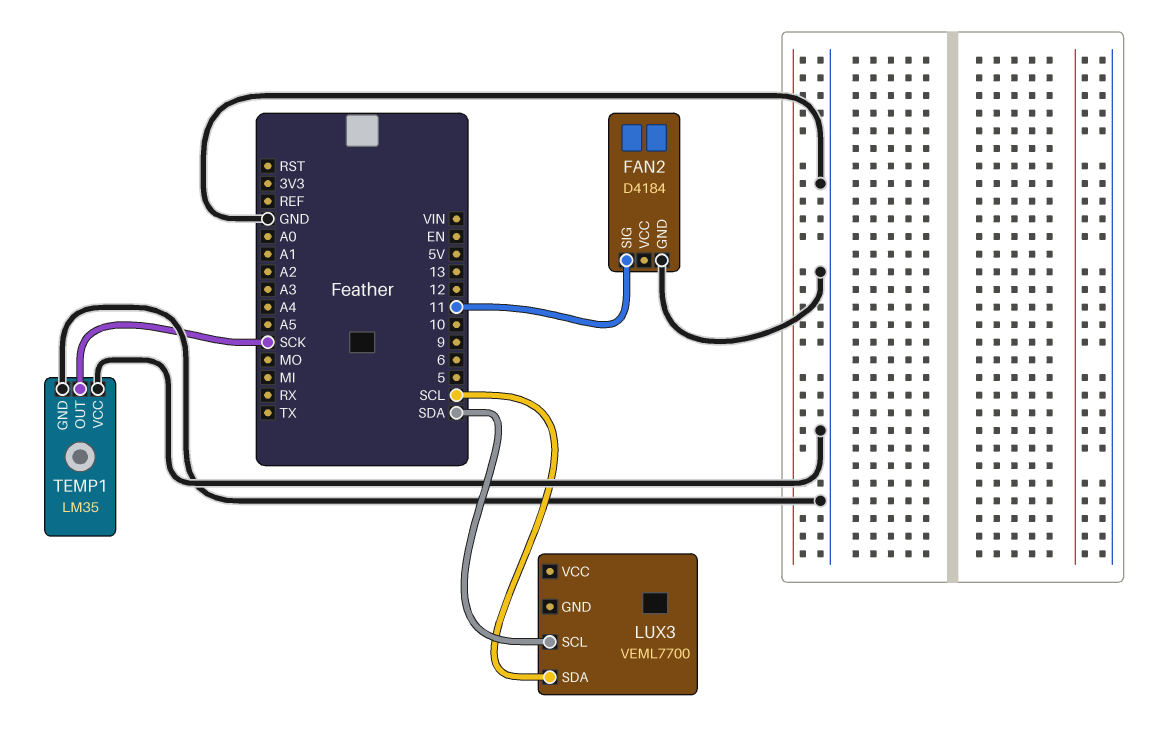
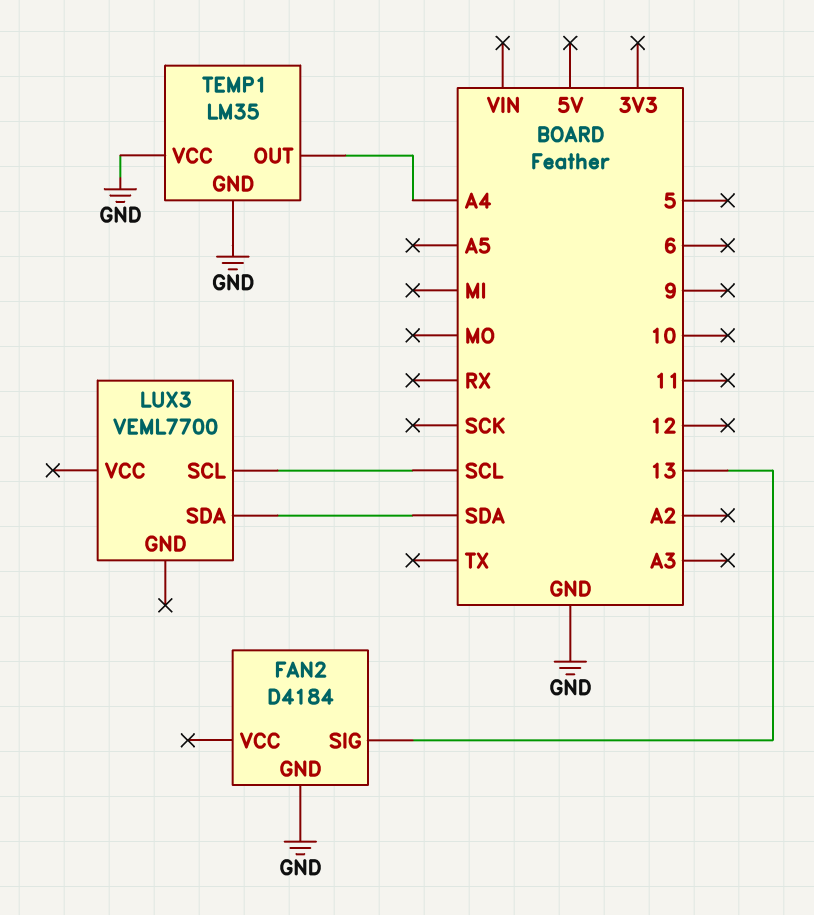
FAN2 pin SIG: 11 -> 13
LUX3 pin SCL: SDA -> SCL
LUX3 pin SDA: SCL -> SDA
TEMP1 pin OUT: SCK -> A4

